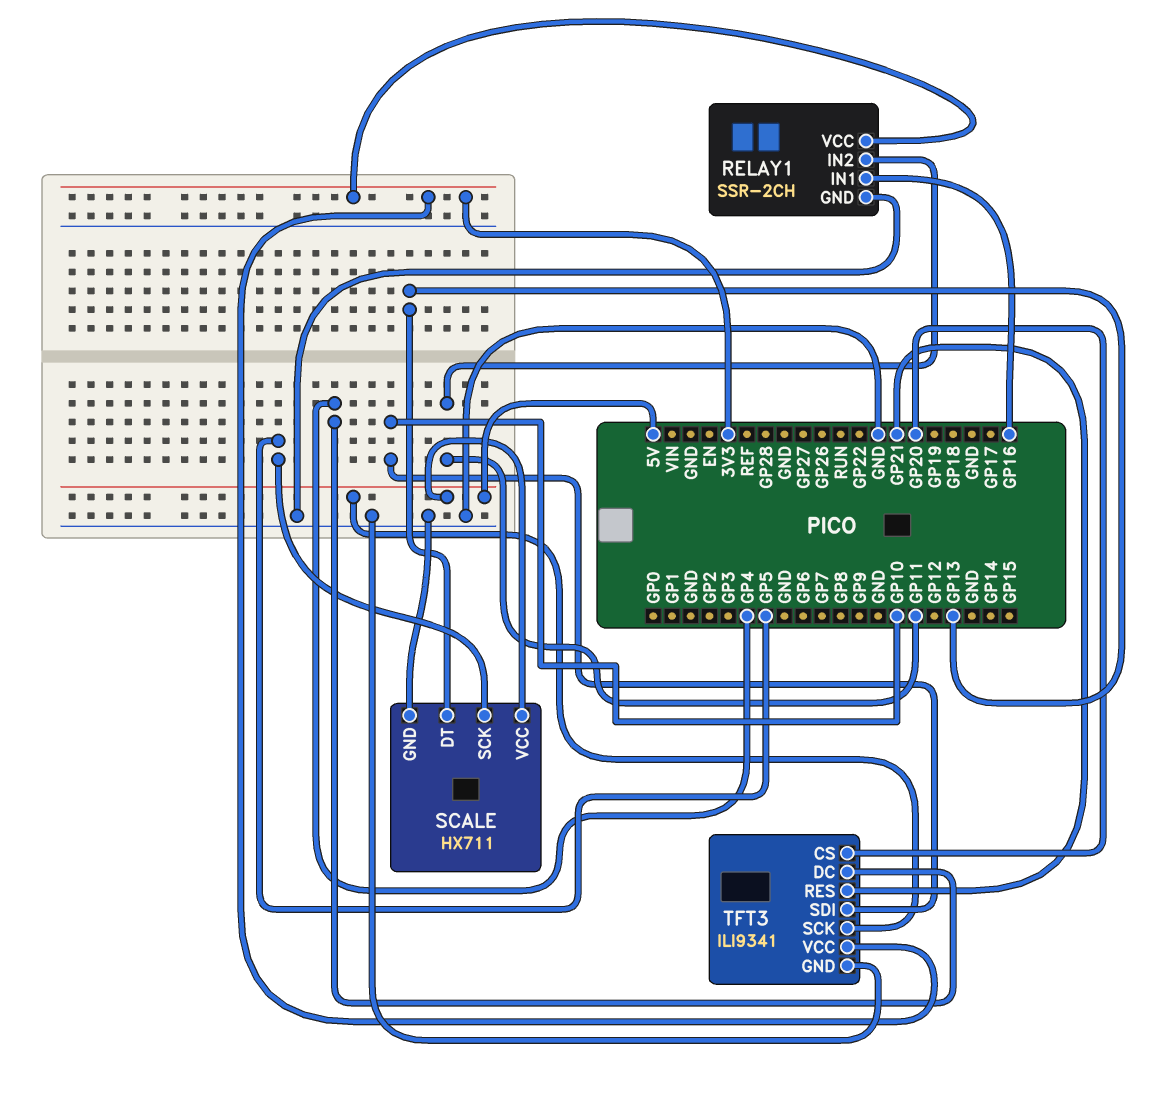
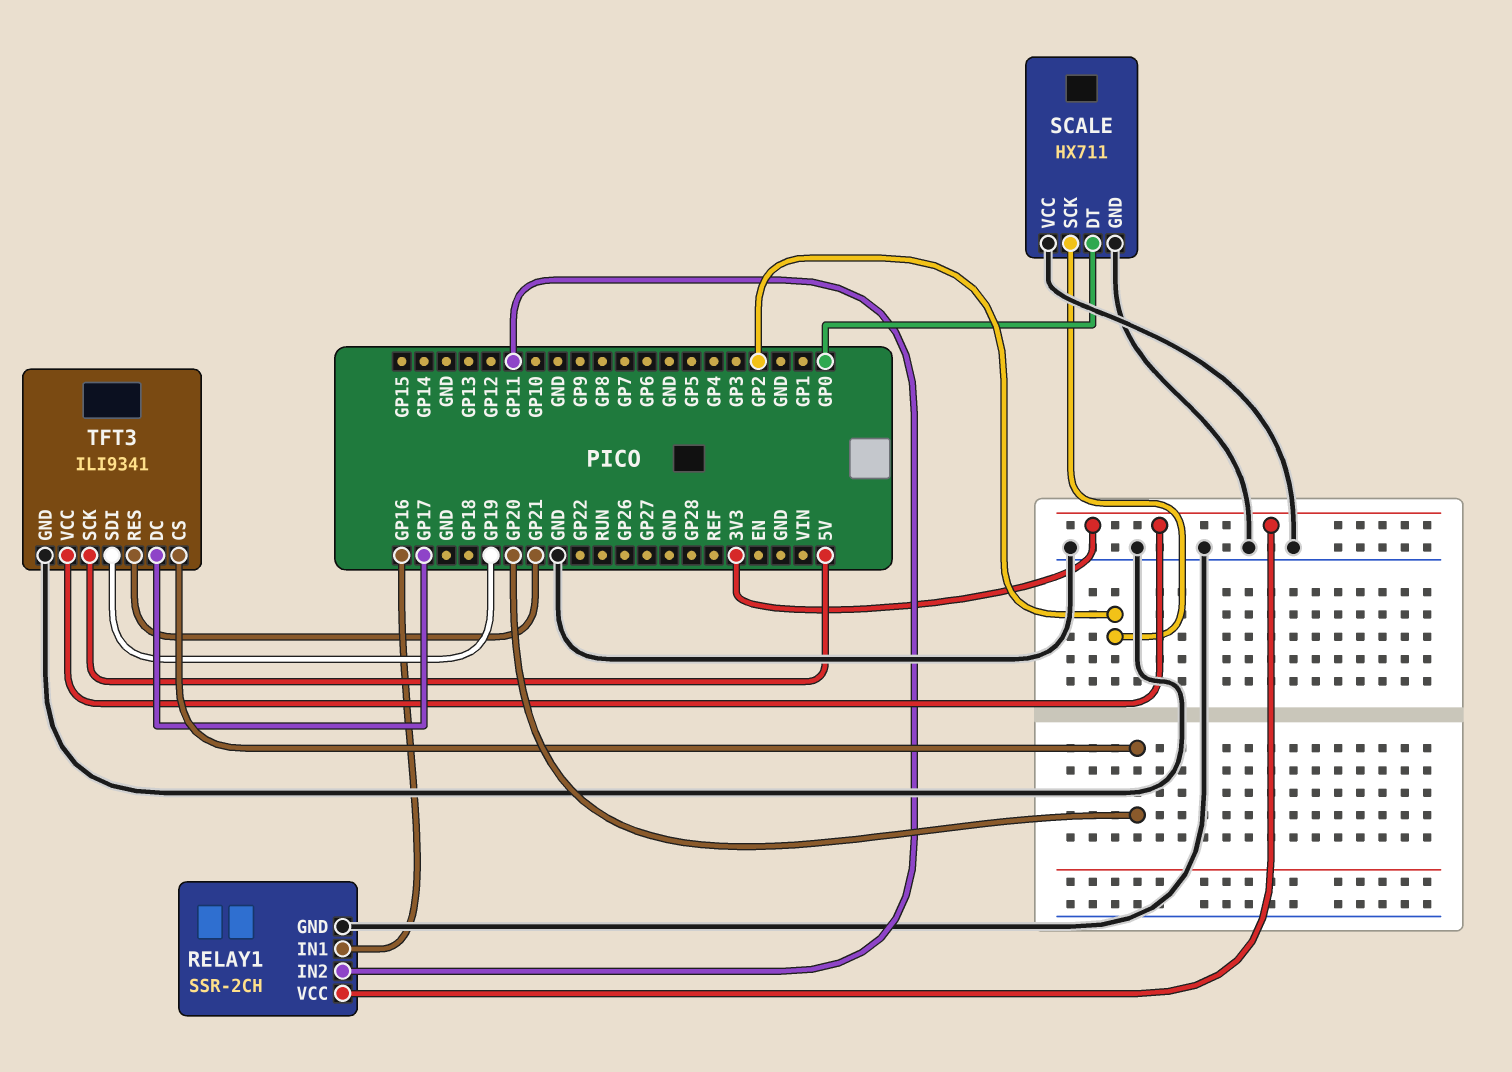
SCALE pin DT: GP13 -> GP0
SCALE pin SCK: GP5 -> GP2
SCALE pin VCC: 5V -> GND
TFT3 pin DC: GP4 -> GP17
TFT3 pin SDI: GP10 -> GP19

